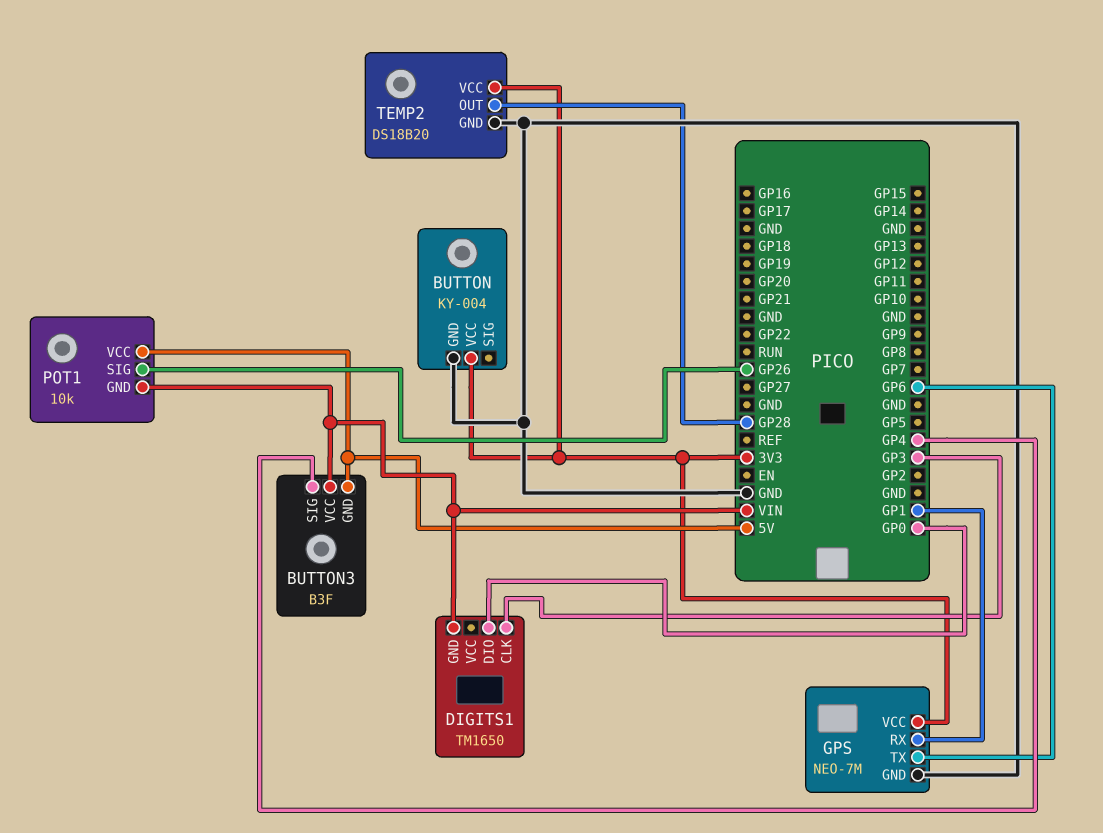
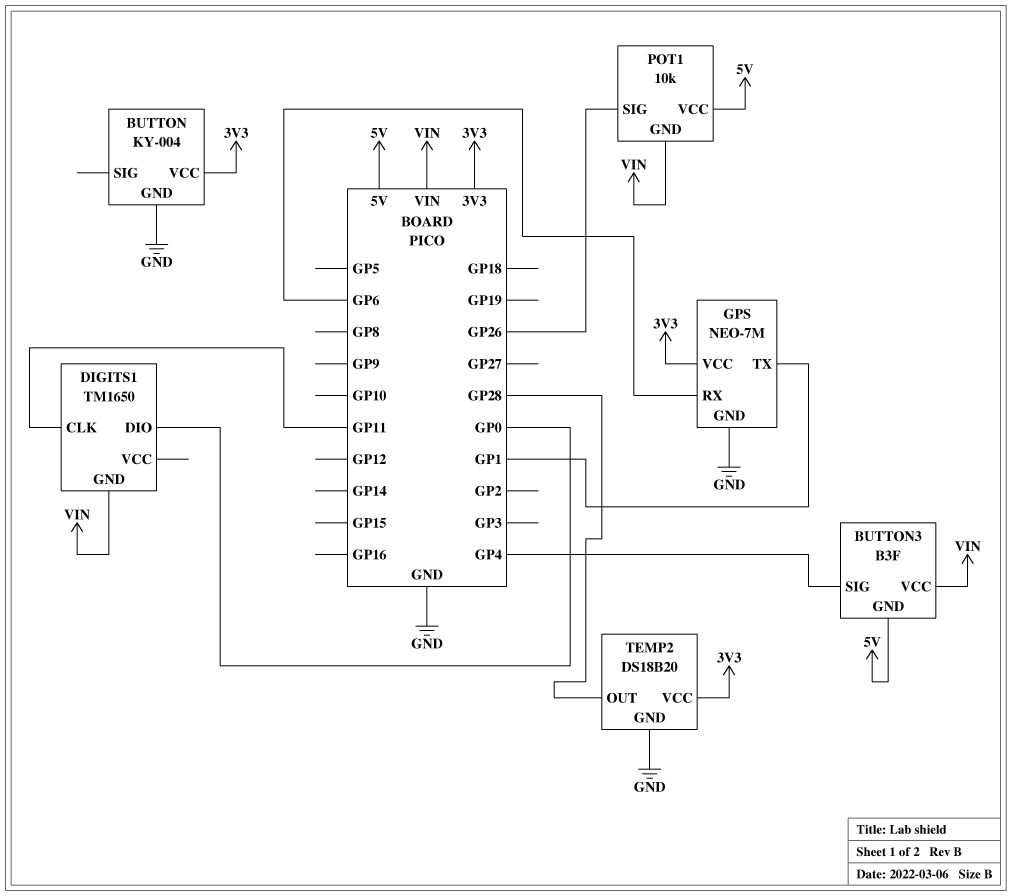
DIGITS1 pin CLK: GP3 -> GP11
GPS pin RX: GP1 -> GP6
GPS pin TX: GP6 -> GP1

